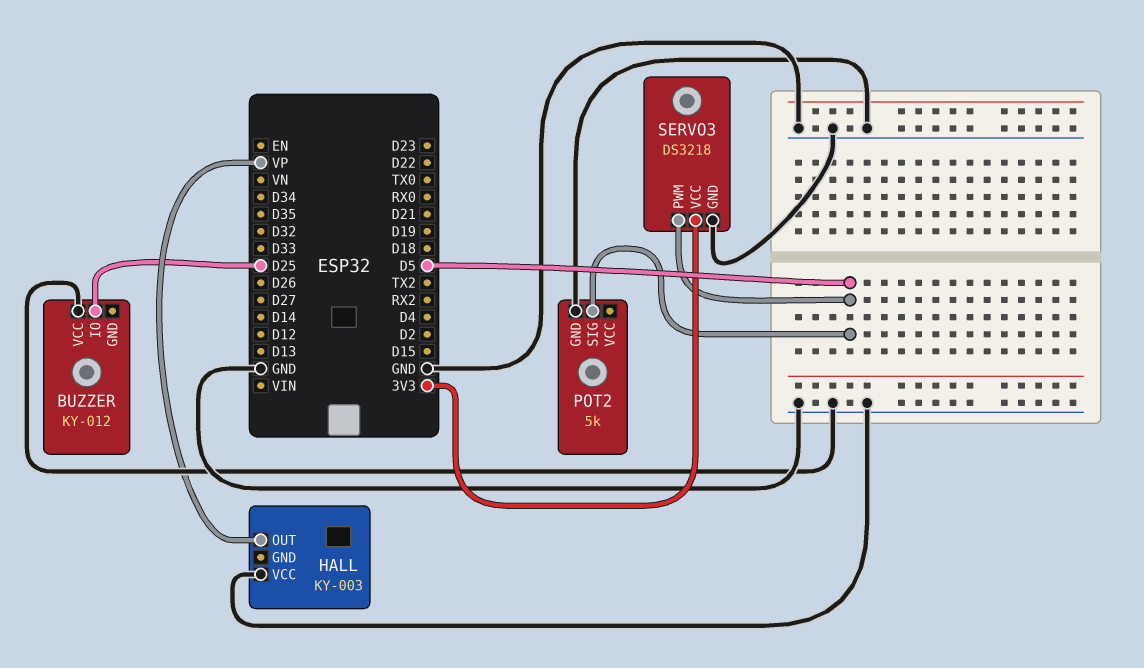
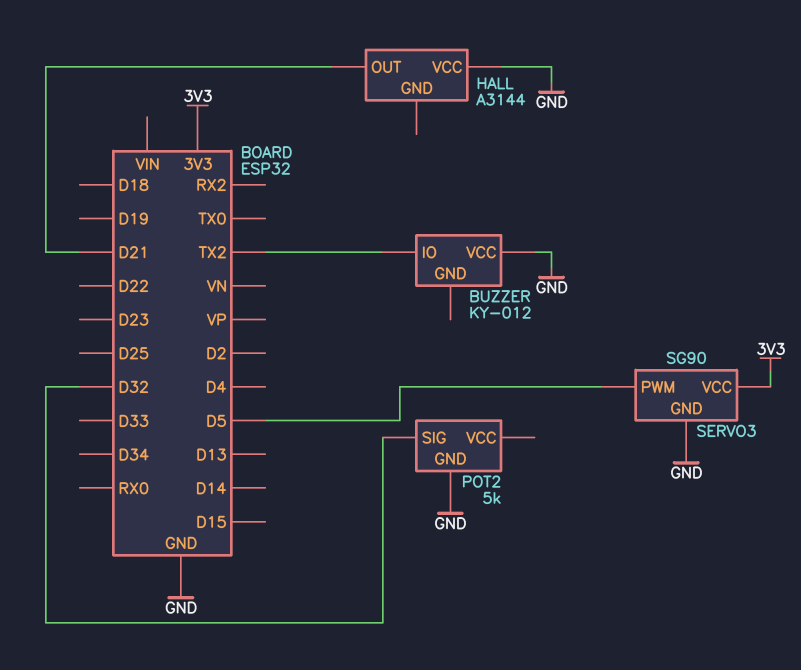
BUZZER pin IO: D25 -> TX2
HALL: KY-003 -> A3144
HALL pin OUT: VP -> D21
POT2 pin SIG: D5 -> D32
SERVO3: DS3218 -> SG90

